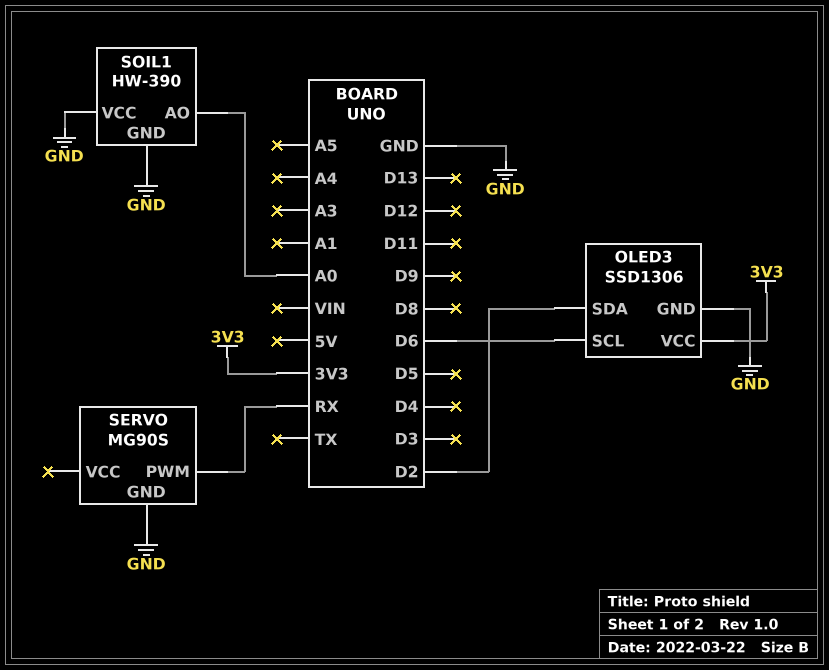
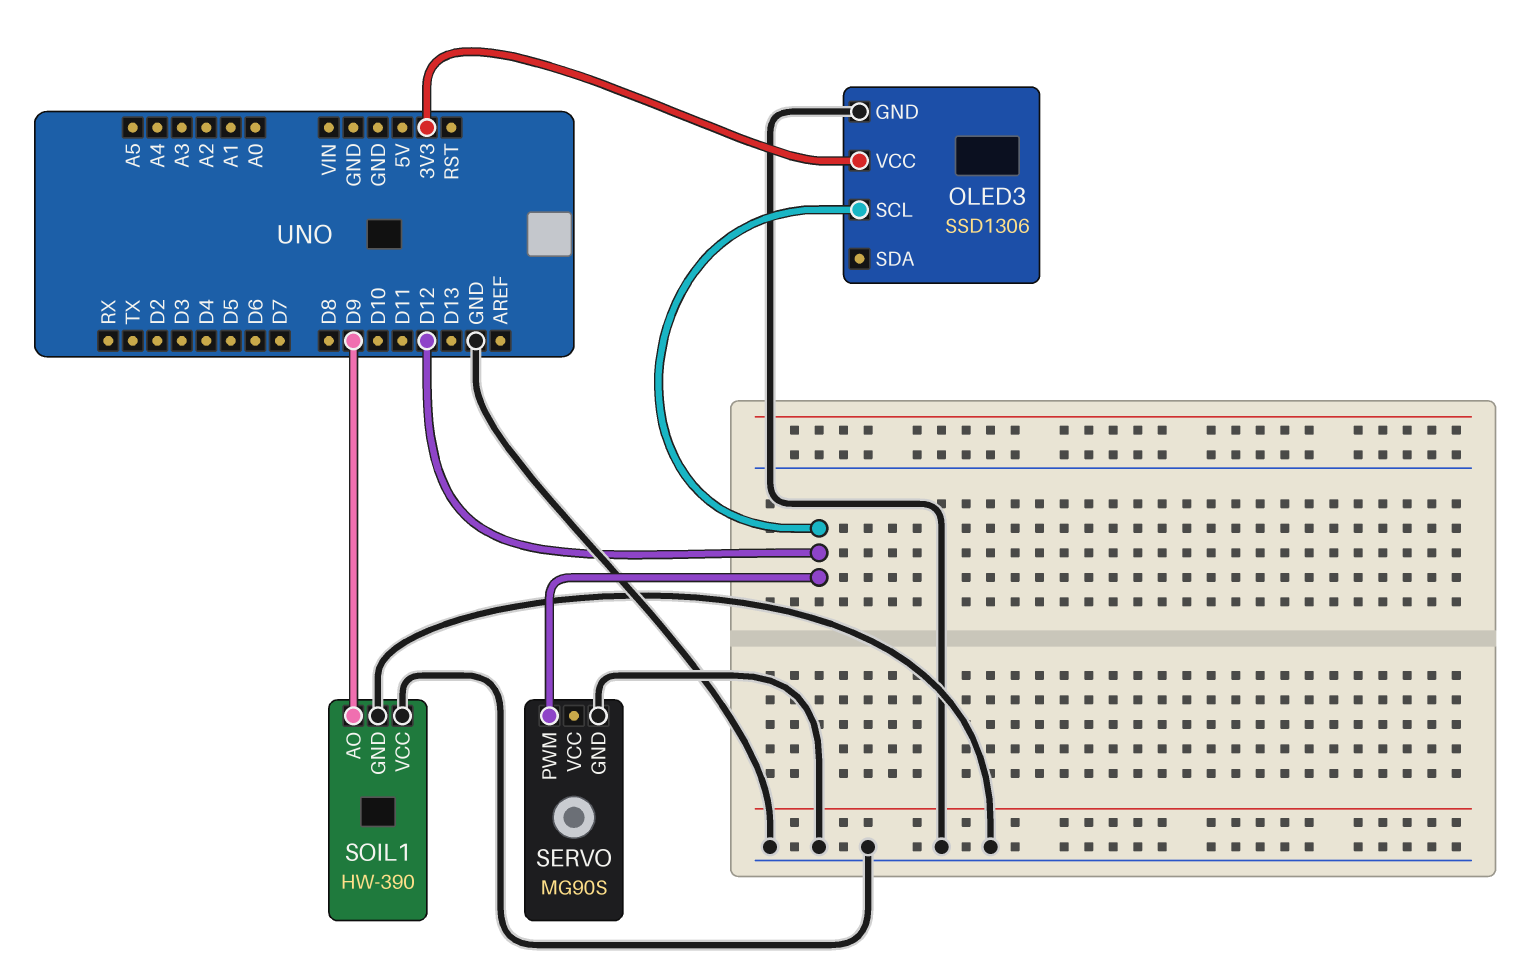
OLED3 pin SCL: D6 -> D12
OLED3 pin SDA: D2 -> none
SERVO pin PWM: RX -> D12
SOIL1 pin AO: A0 -> D9

